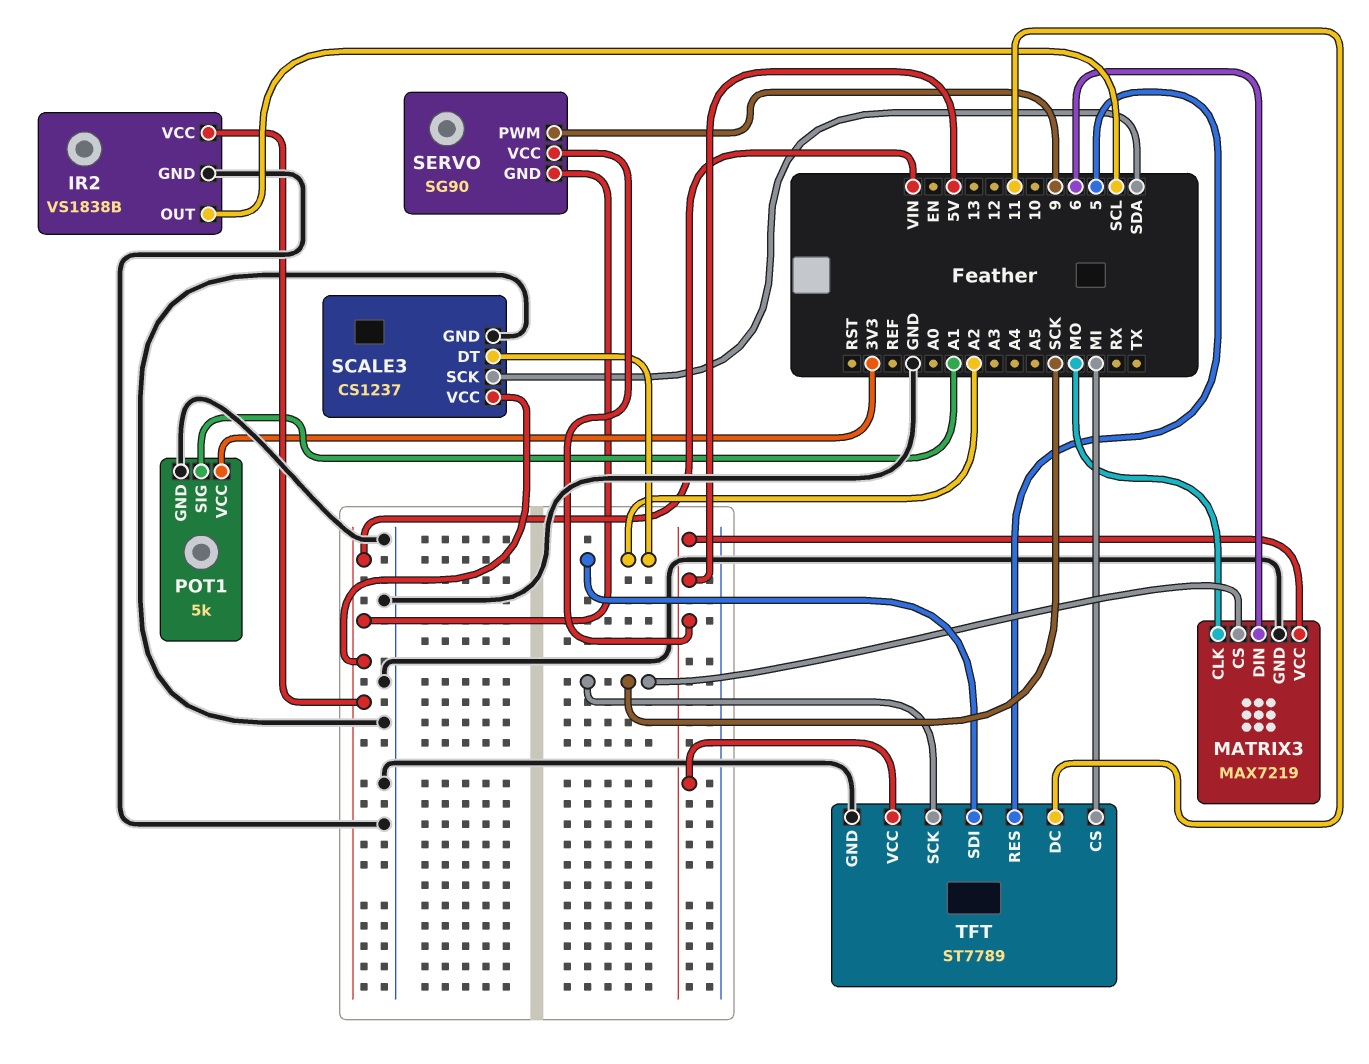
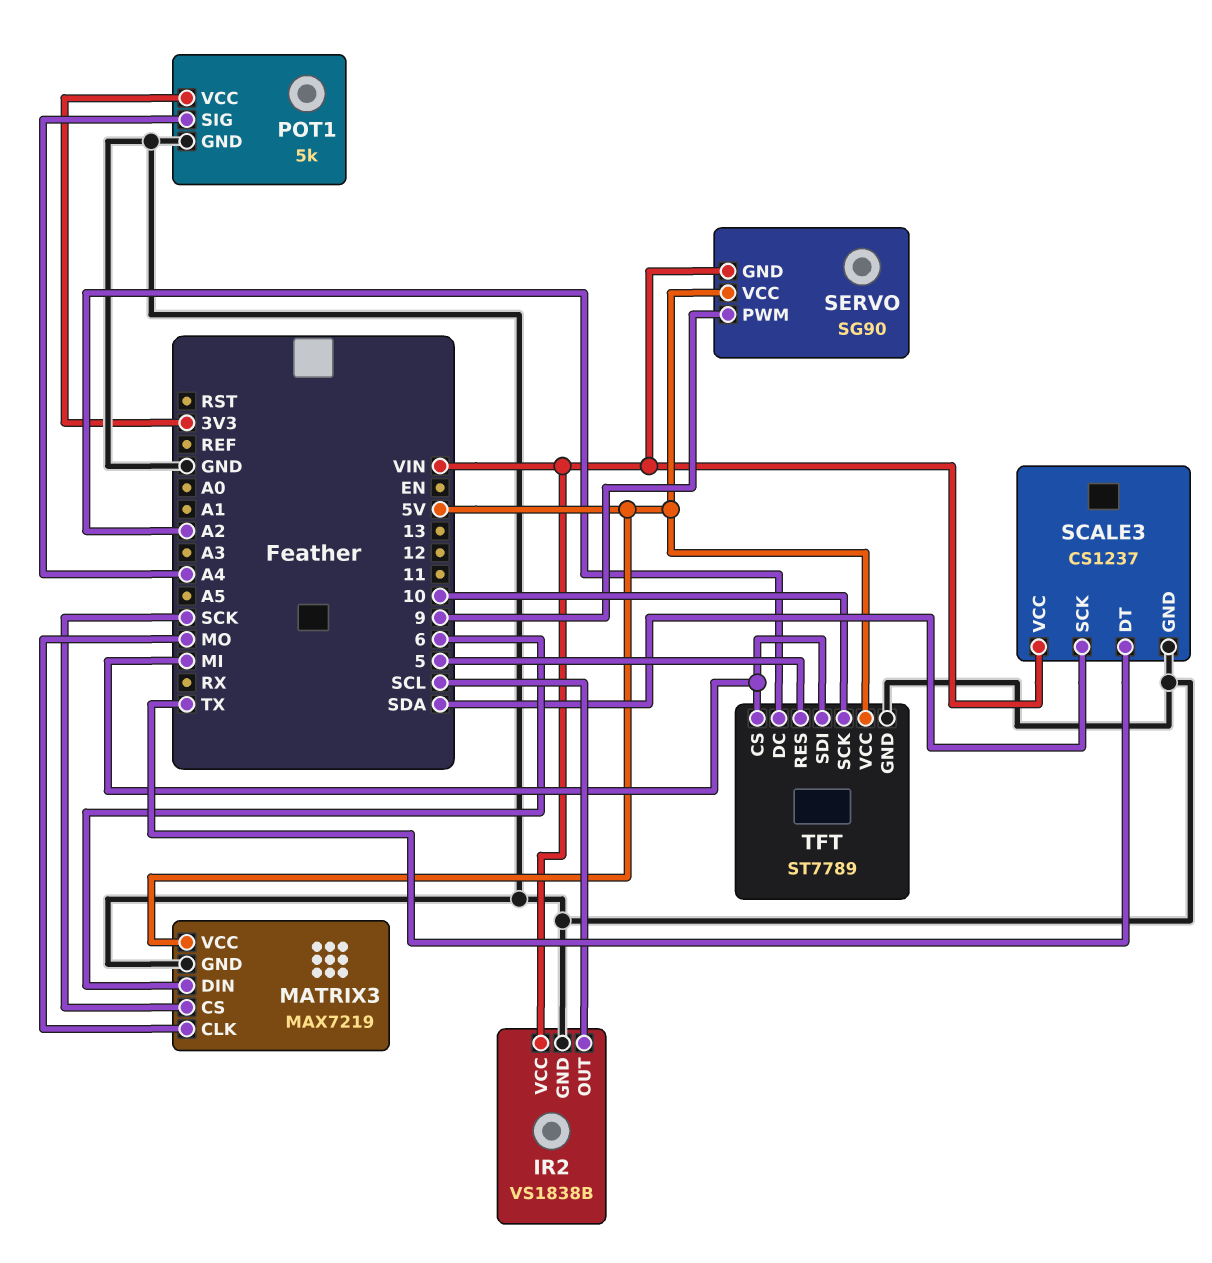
POT1 pin SIG: A1 -> A4
SCALE3 pin DT: A2 -> TX
TFT pin DC: 11 -> A2
TFT pin SCK: SCK -> 10
TFT pin SDI: A2 -> MI

